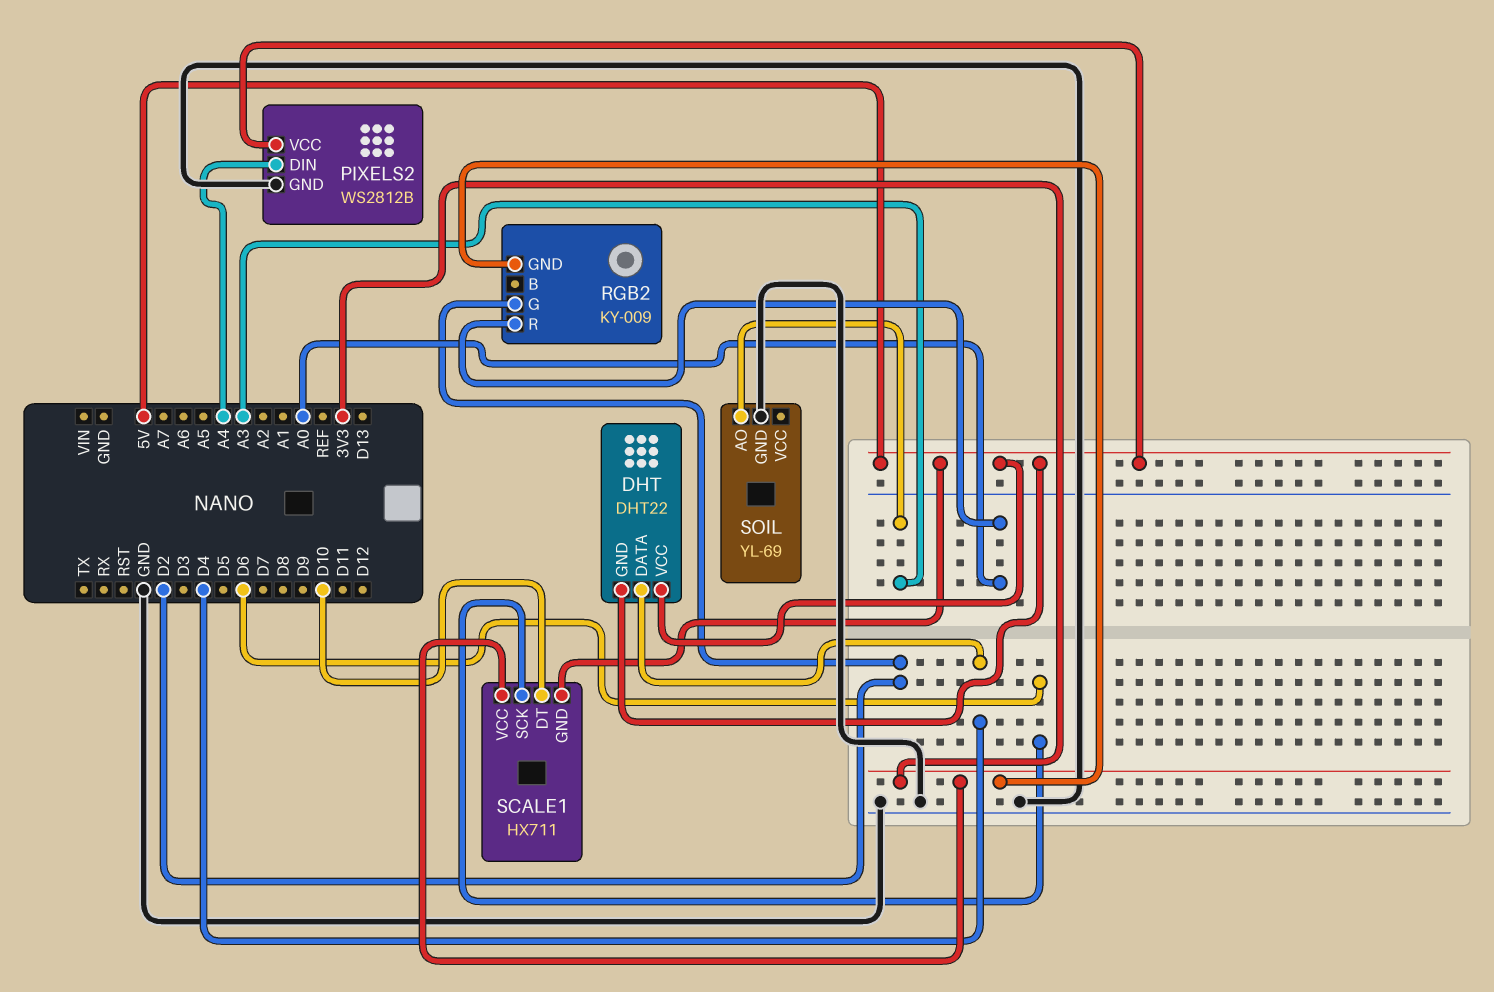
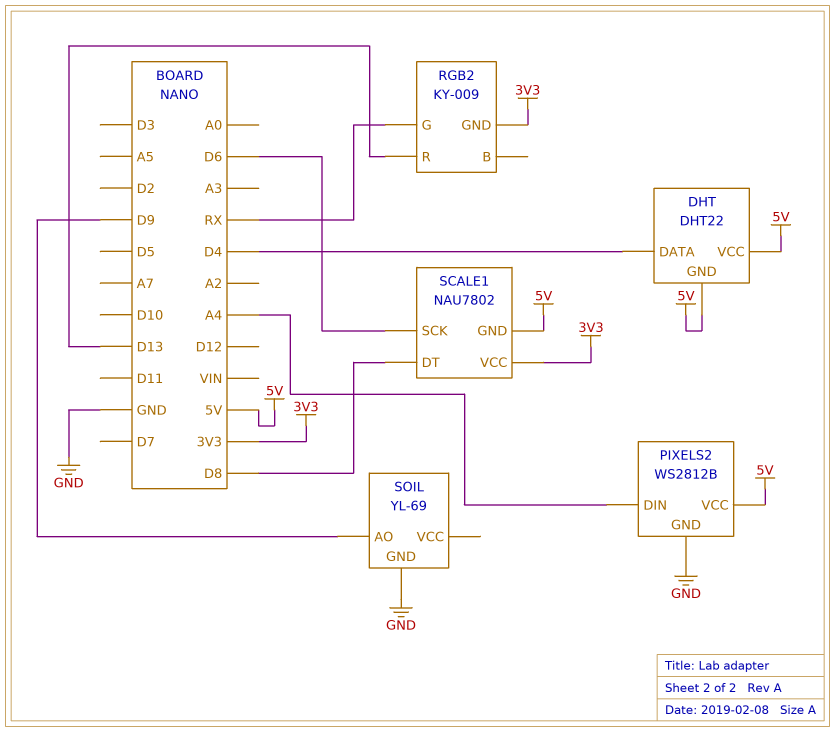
RGB2 pin G: D2 -> RX
RGB2 pin R: A0 -> D13
SCALE1: HX711 -> NAU7802
SCALE1 pin DT: D10 -> D8
SOIL pin AO: A3 -> D9

